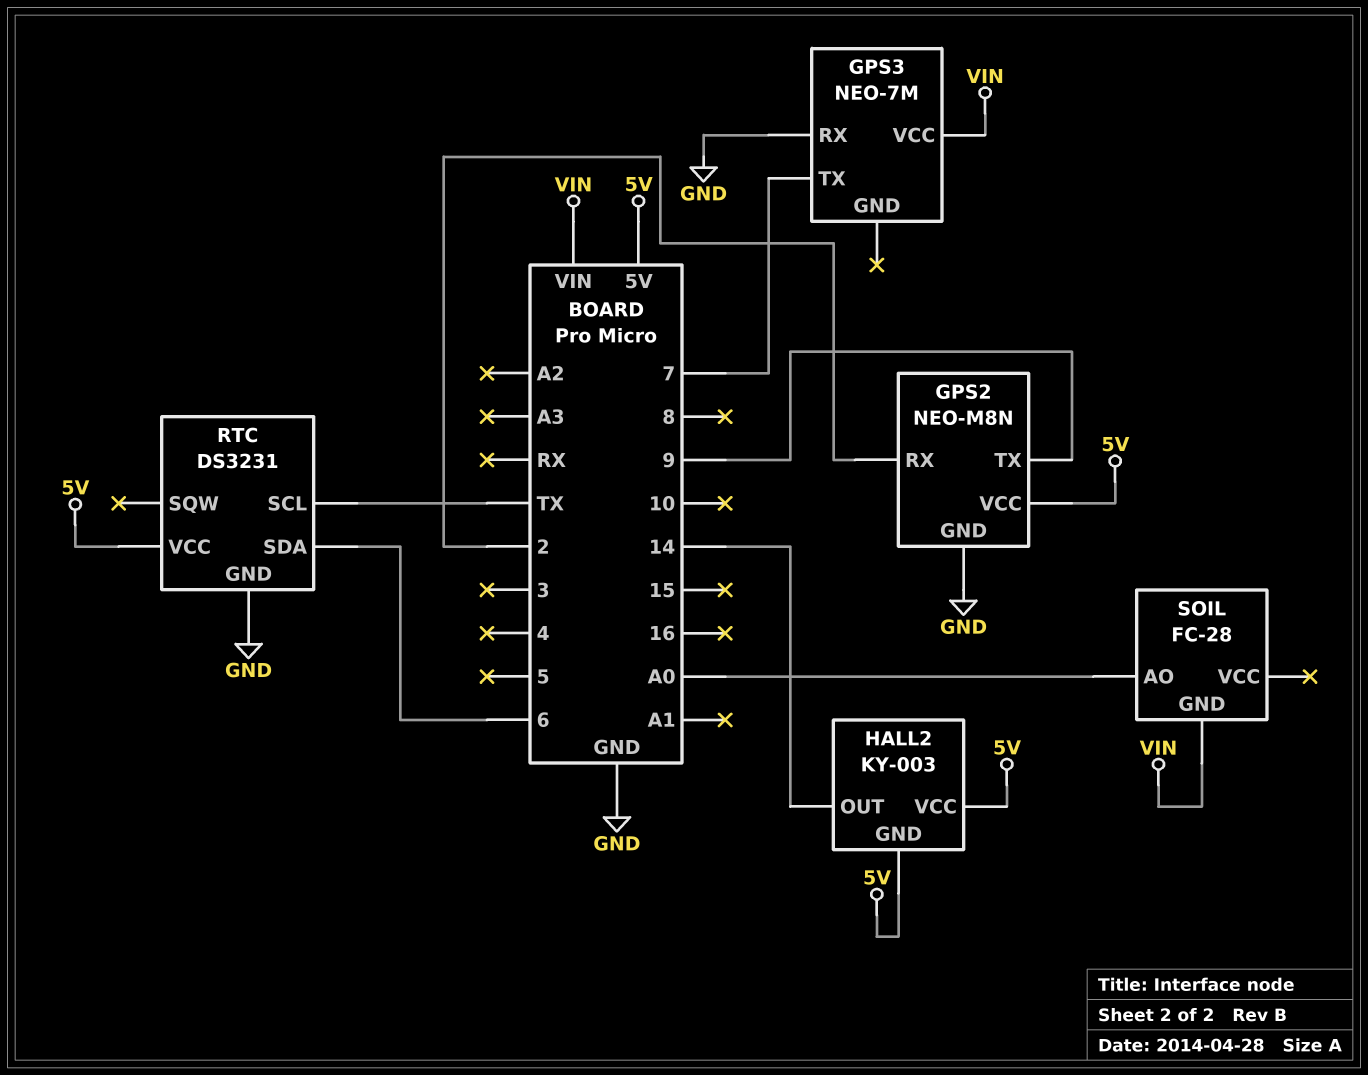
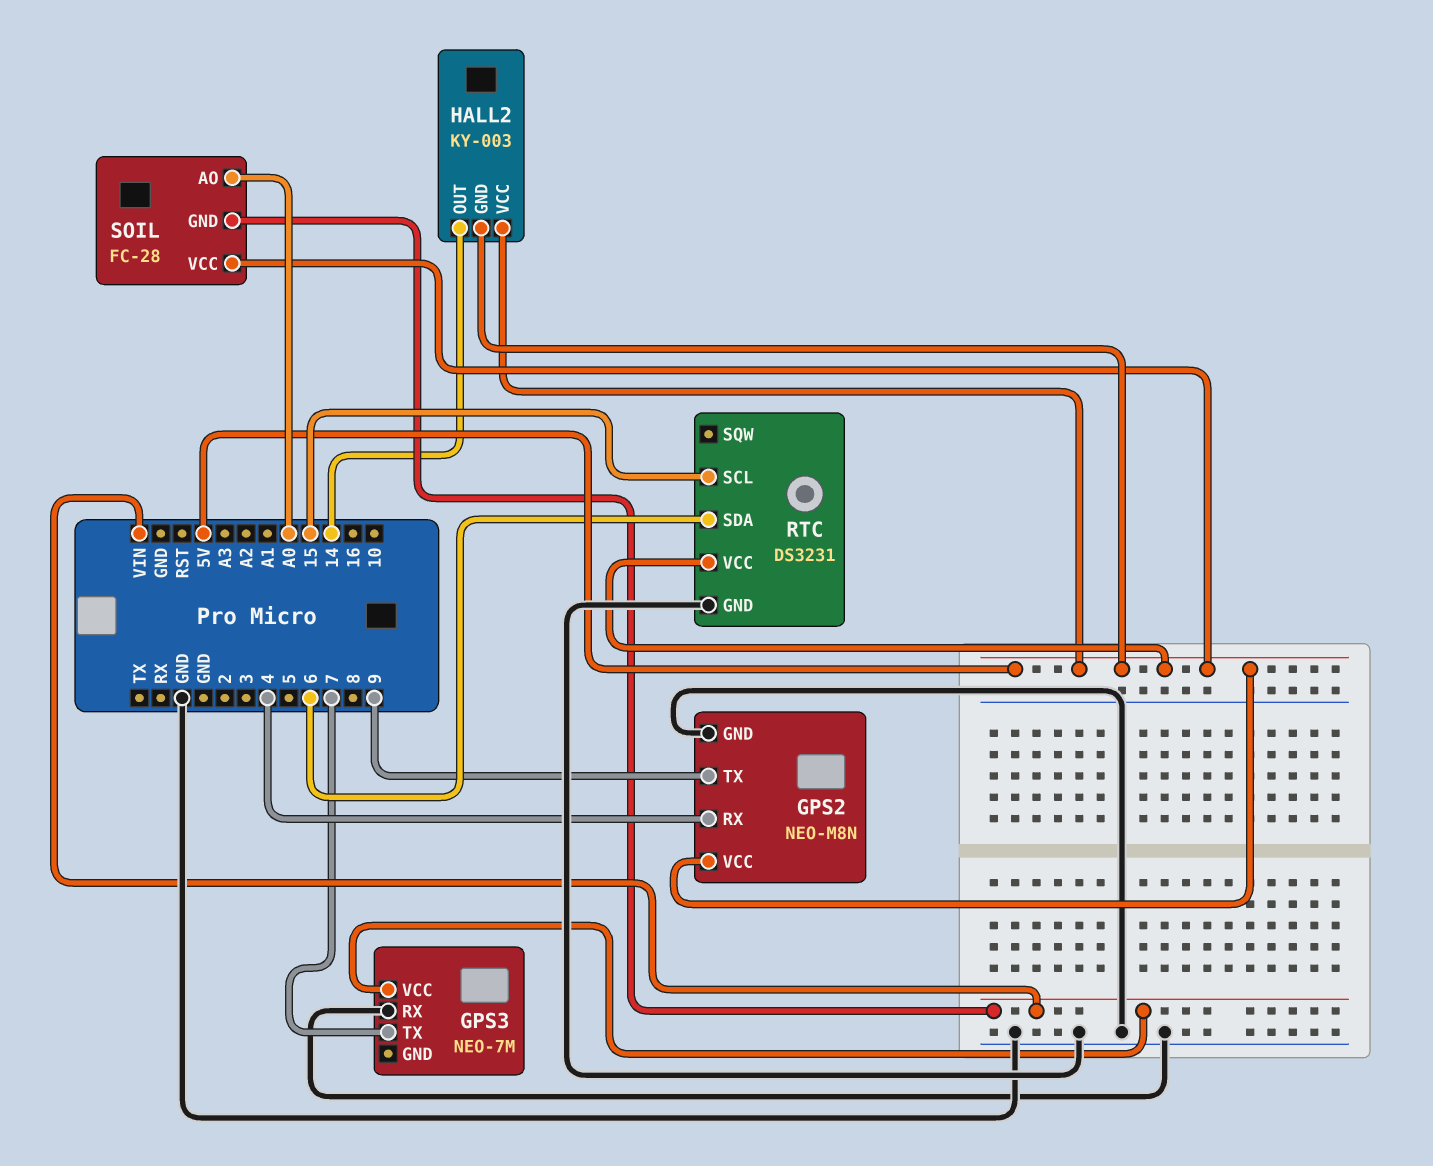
GPS2 pin RX: 2 -> 4
RTC pin SCL: TX -> 15
SOIL pin VCC: none -> 5V

